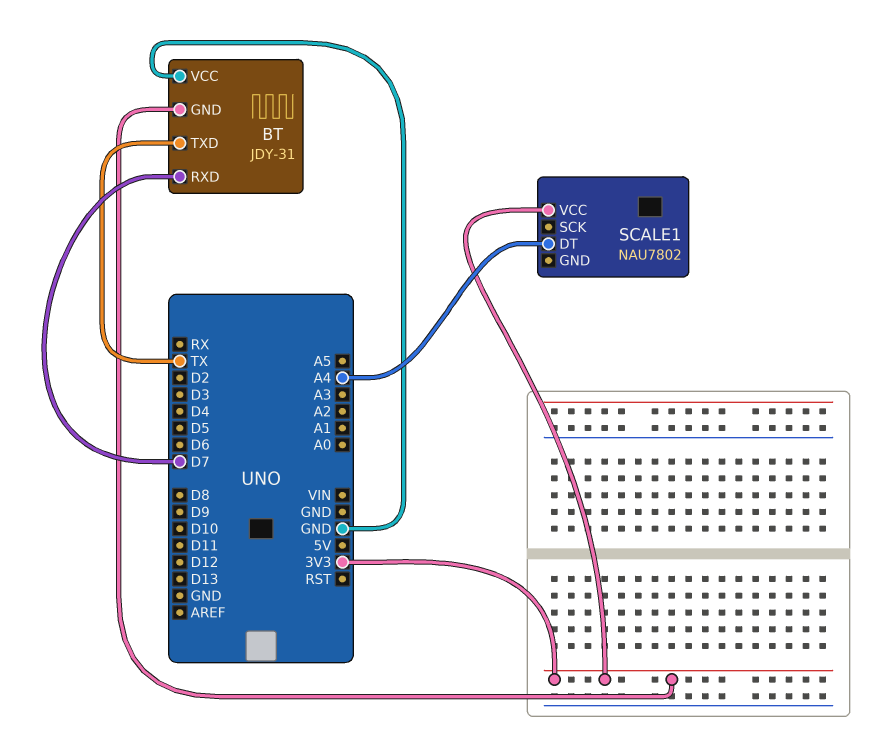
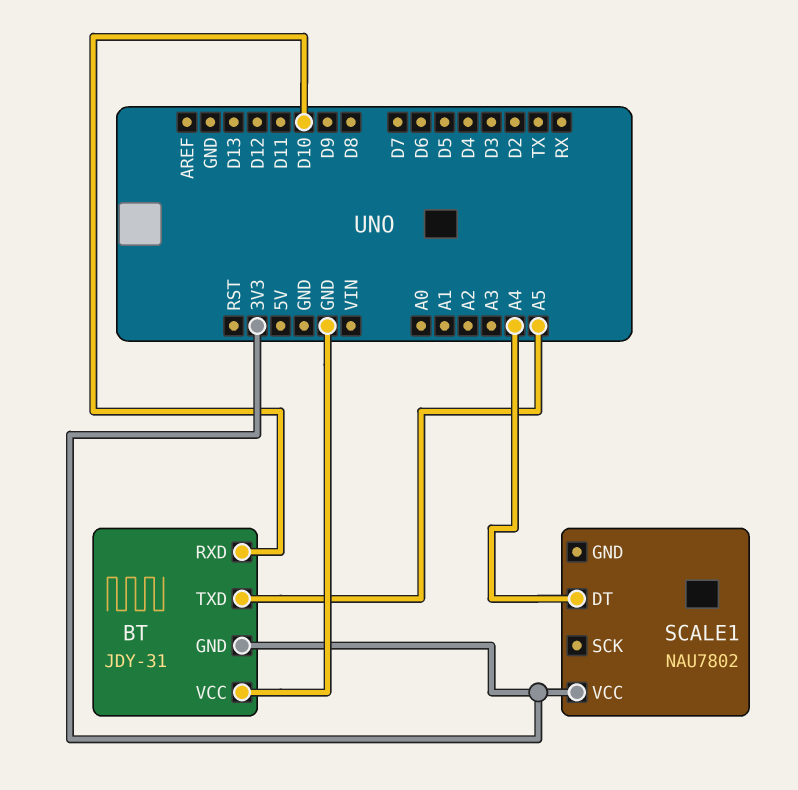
BT pin RXD: D7 -> D10
BT pin TXD: TX -> A5

